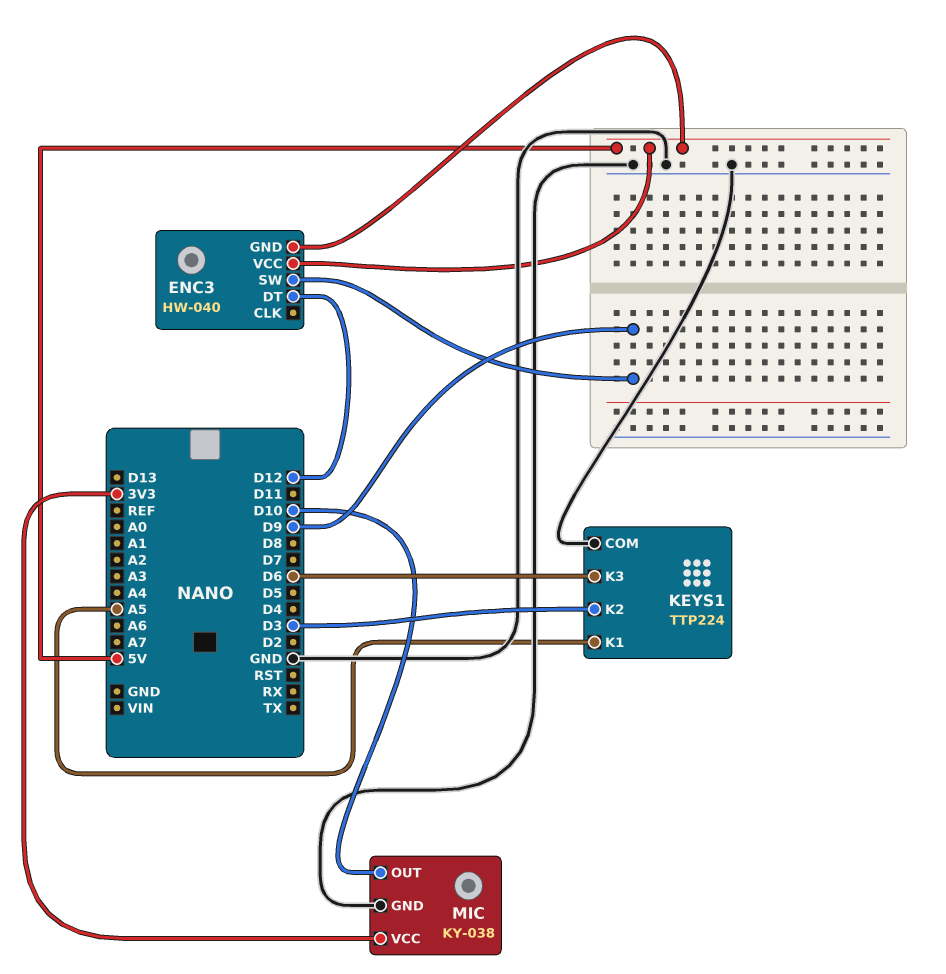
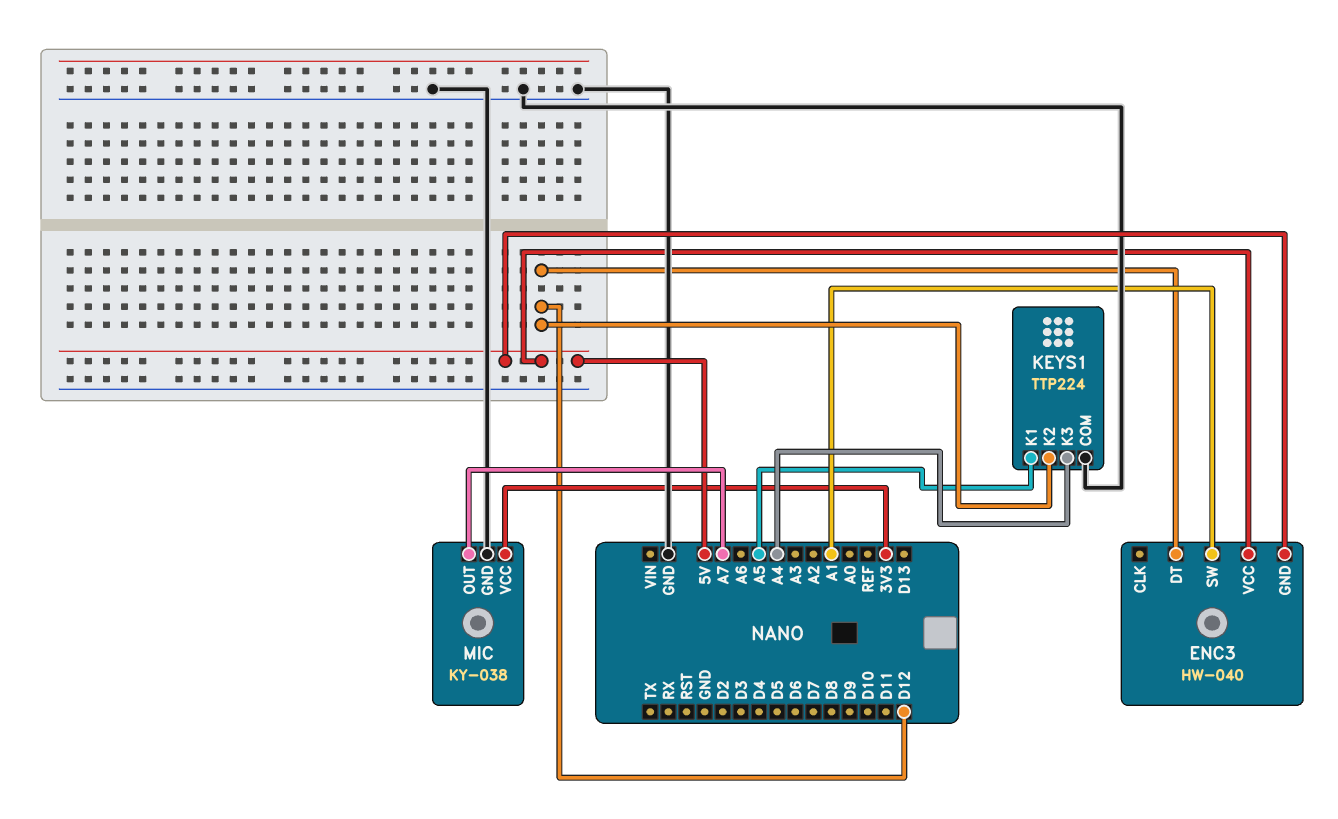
ENC3 pin SW: D9 -> A1
KEYS1 pin K2: D3 -> D12
KEYS1 pin K3: D6 -> A4
MIC pin OUT: D10 -> A7

